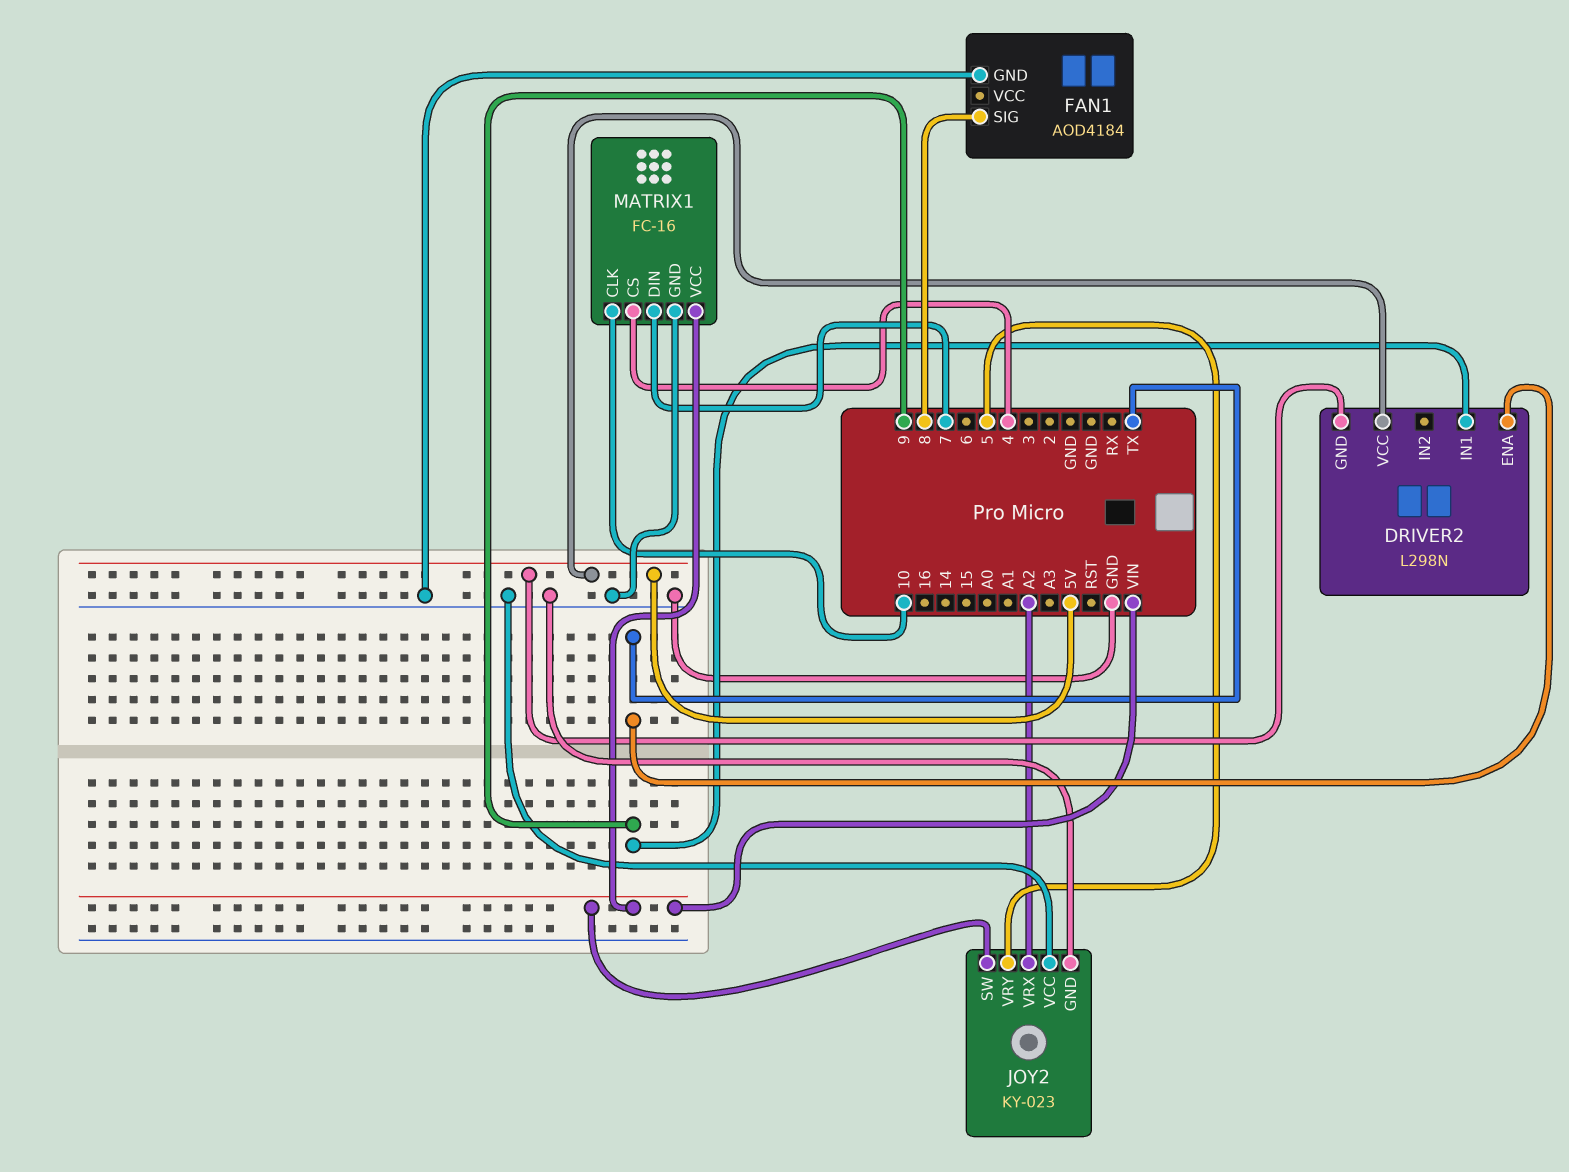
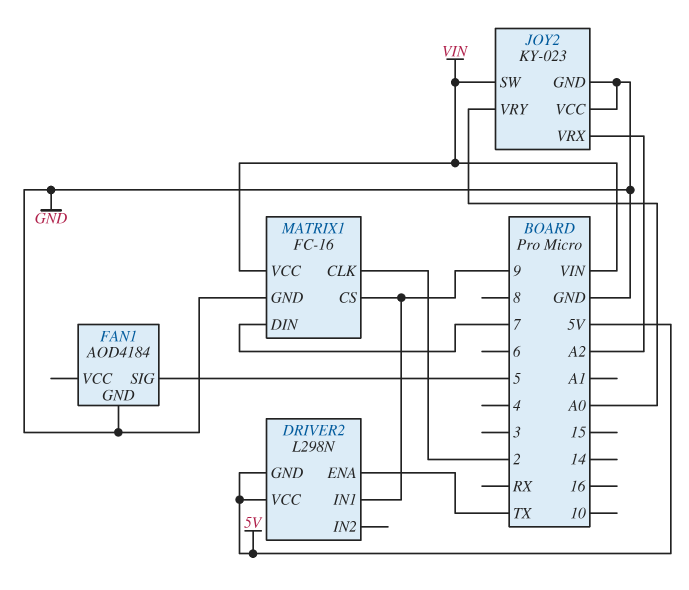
FAN1 pin SIG: 8 -> 5
JOY2 pin VRY: 5 -> A0
MATRIX1 pin CLK: 10 -> 2
MATRIX1 pin CS: 4 -> 9

